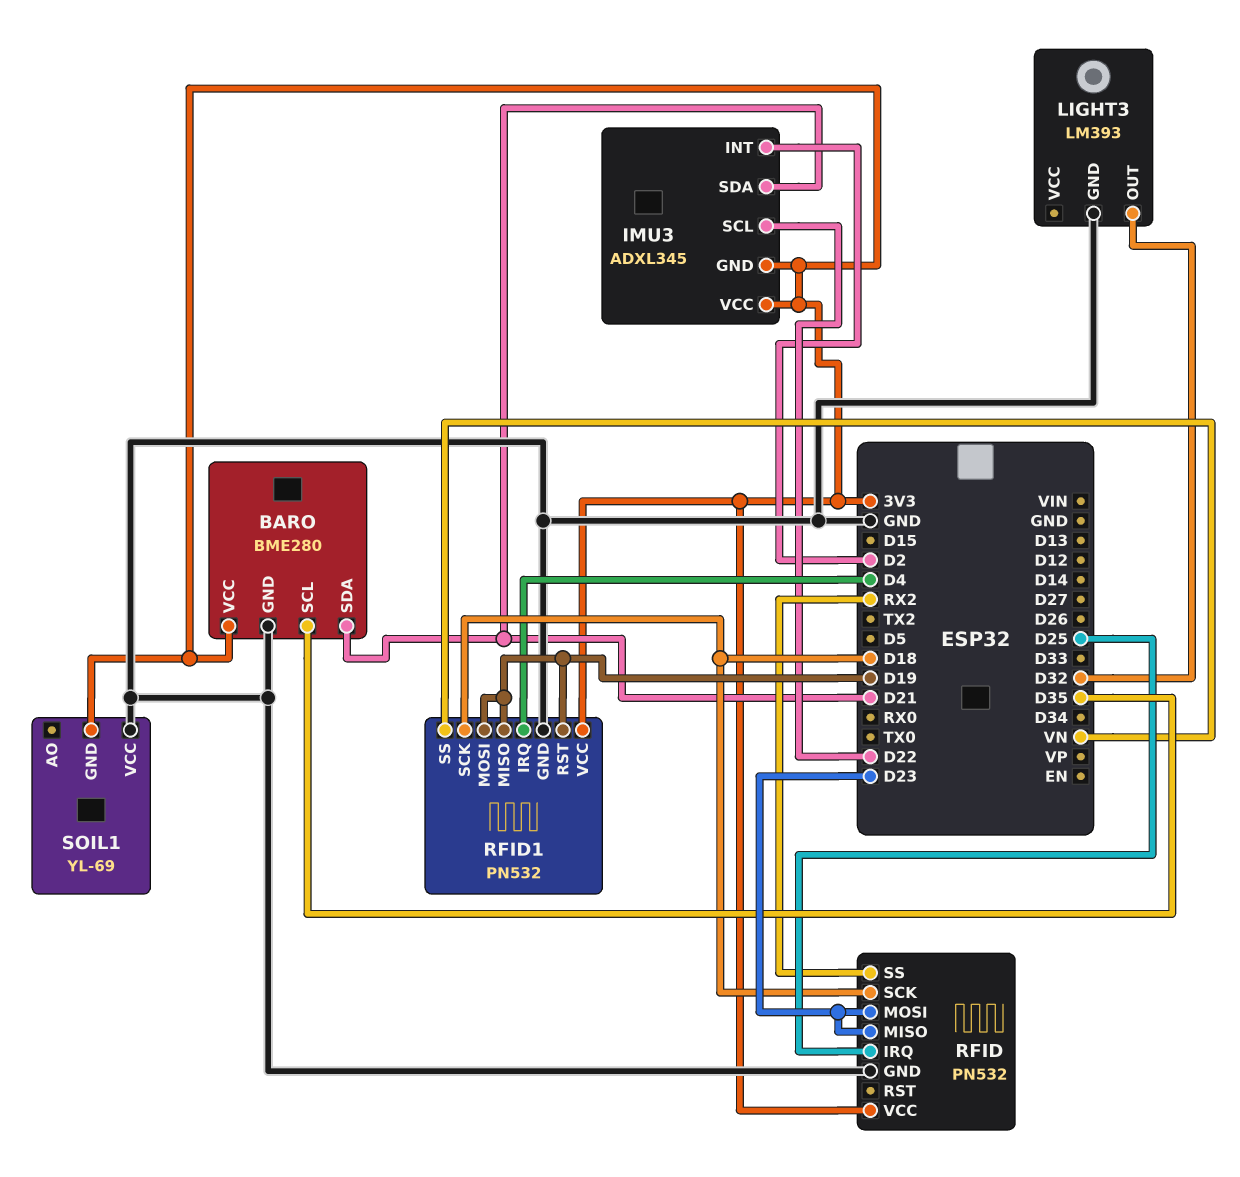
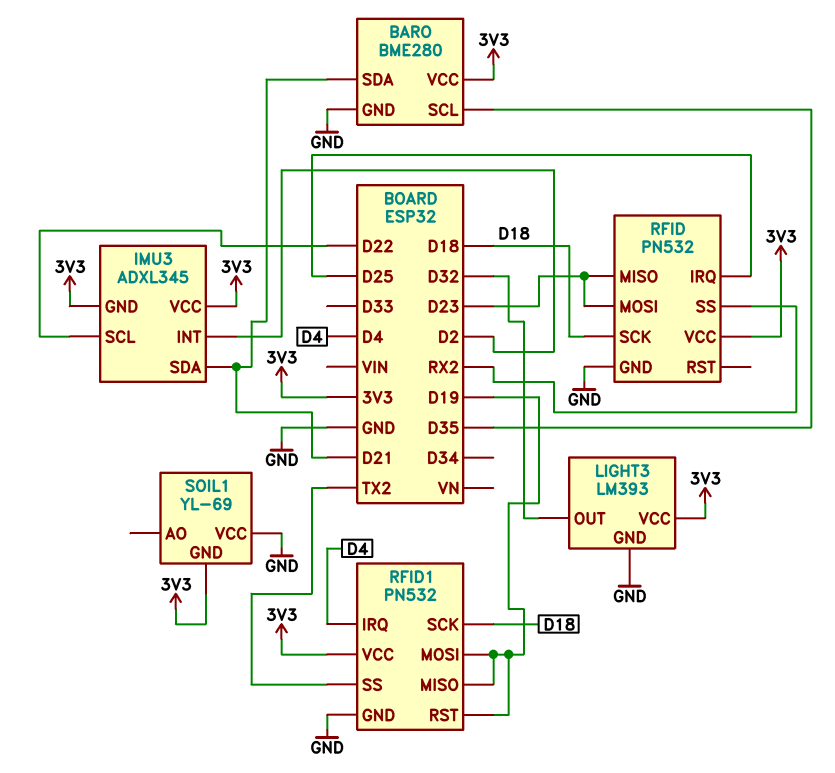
LIGHT3 pin VCC: none -> 3V3
RFID1 pin SS: VN -> TX2

